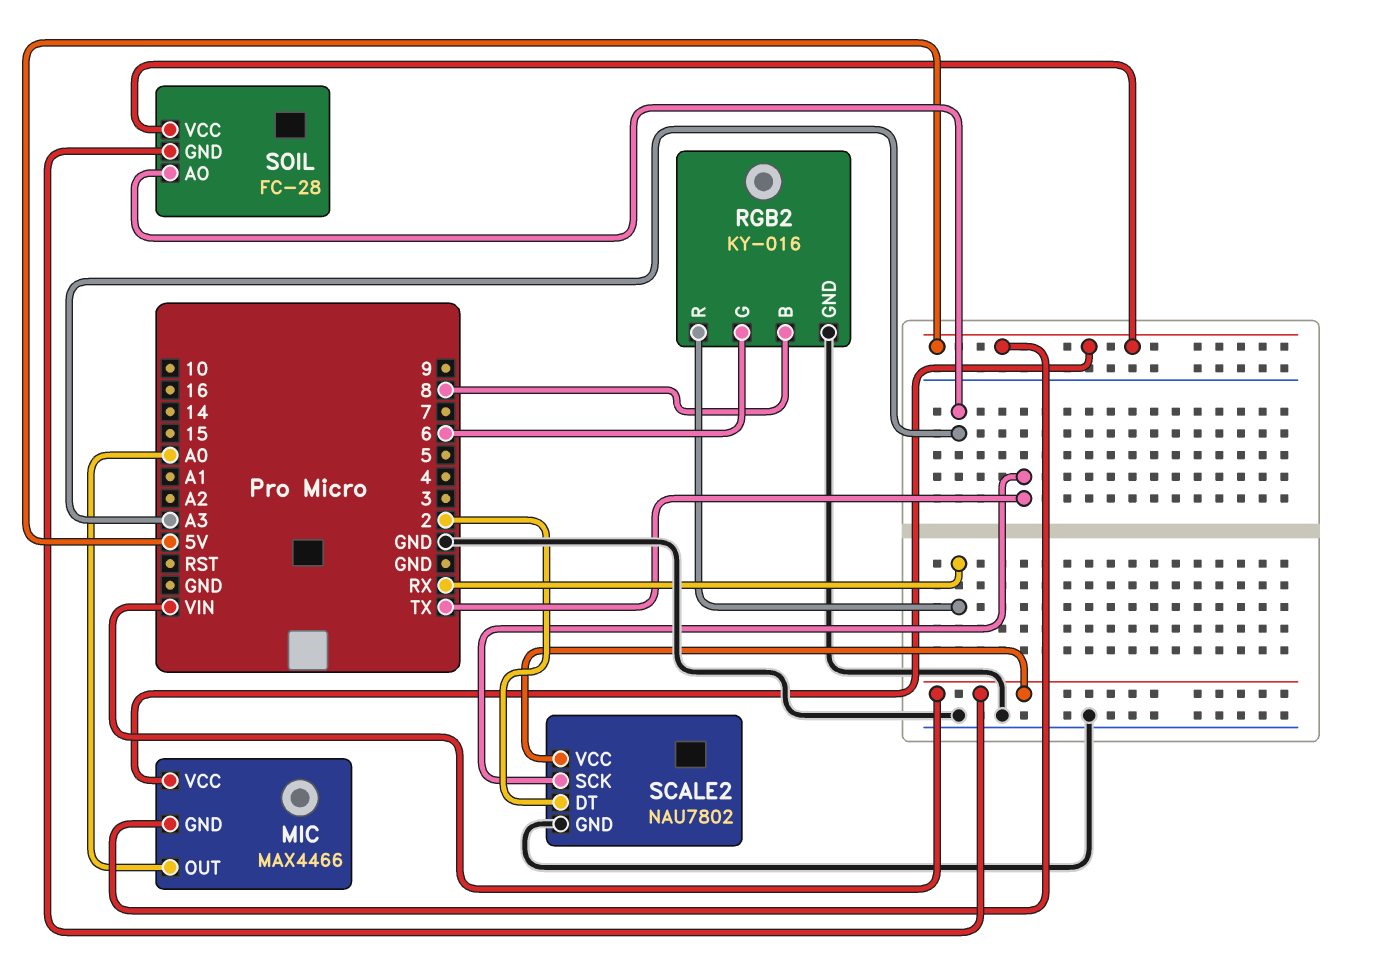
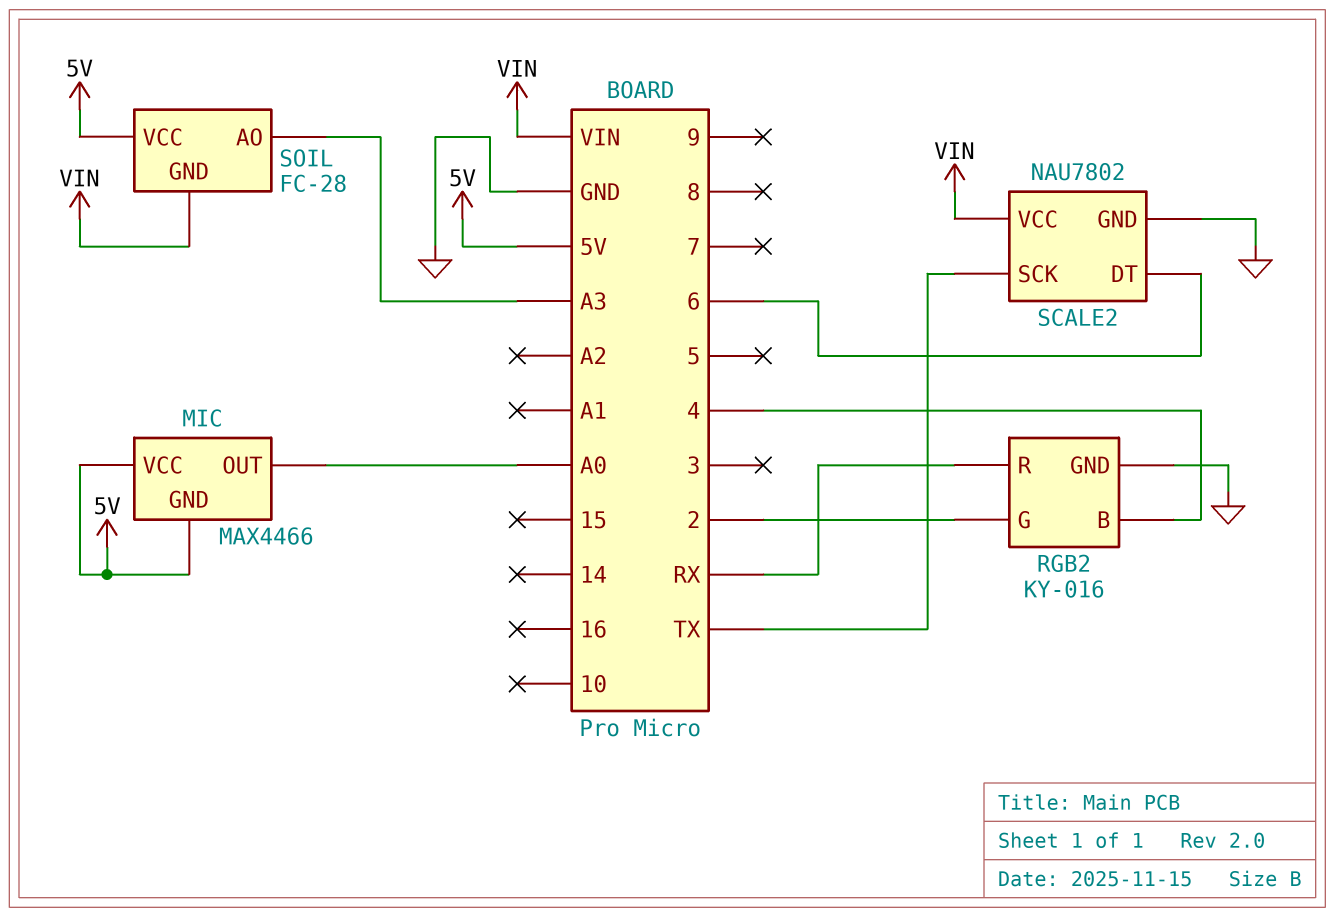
RGB2 pin B: 8 -> 4
RGB2 pin G: 6 -> 2
SCALE2 pin DT: 2 -> 6

